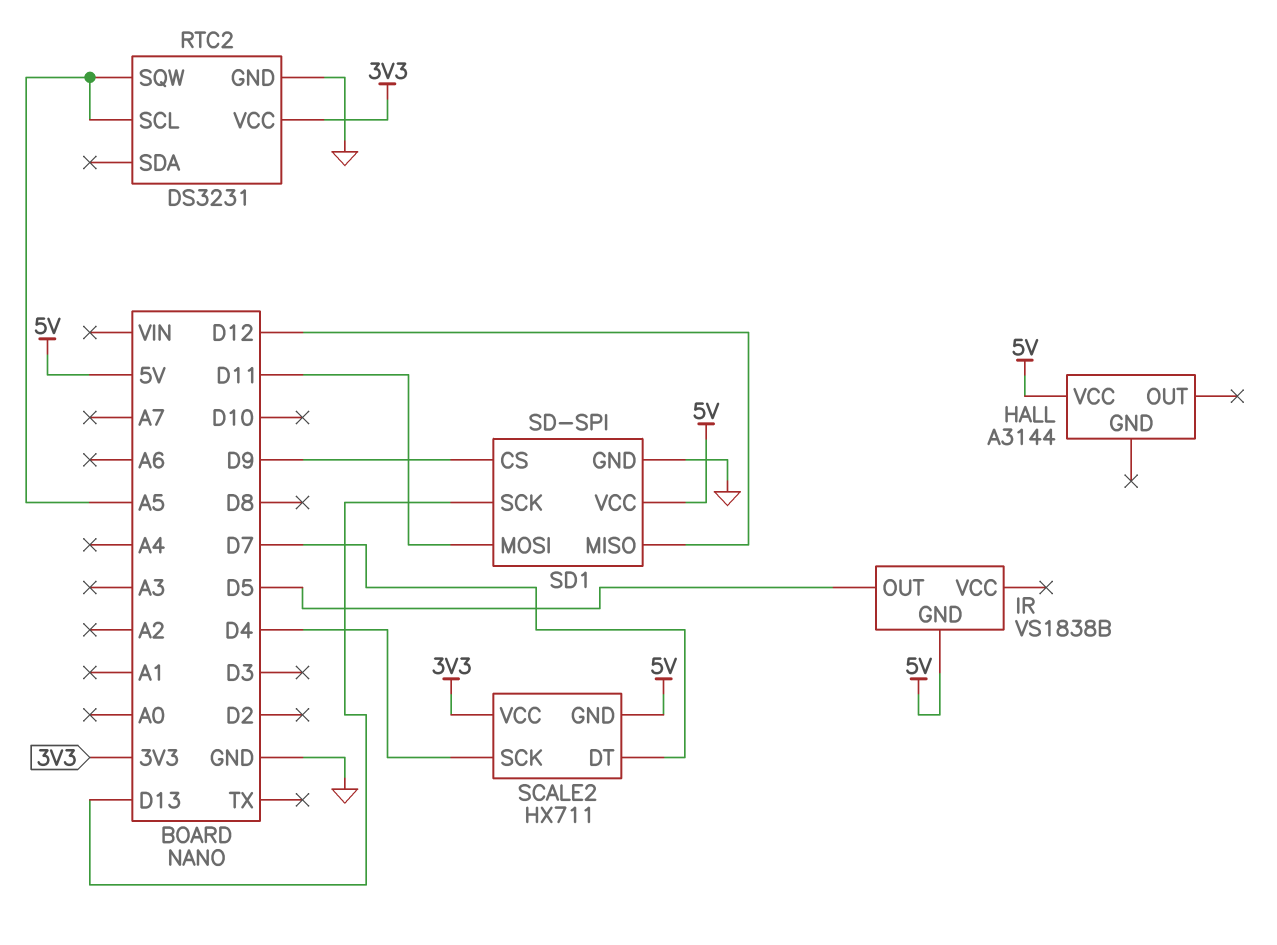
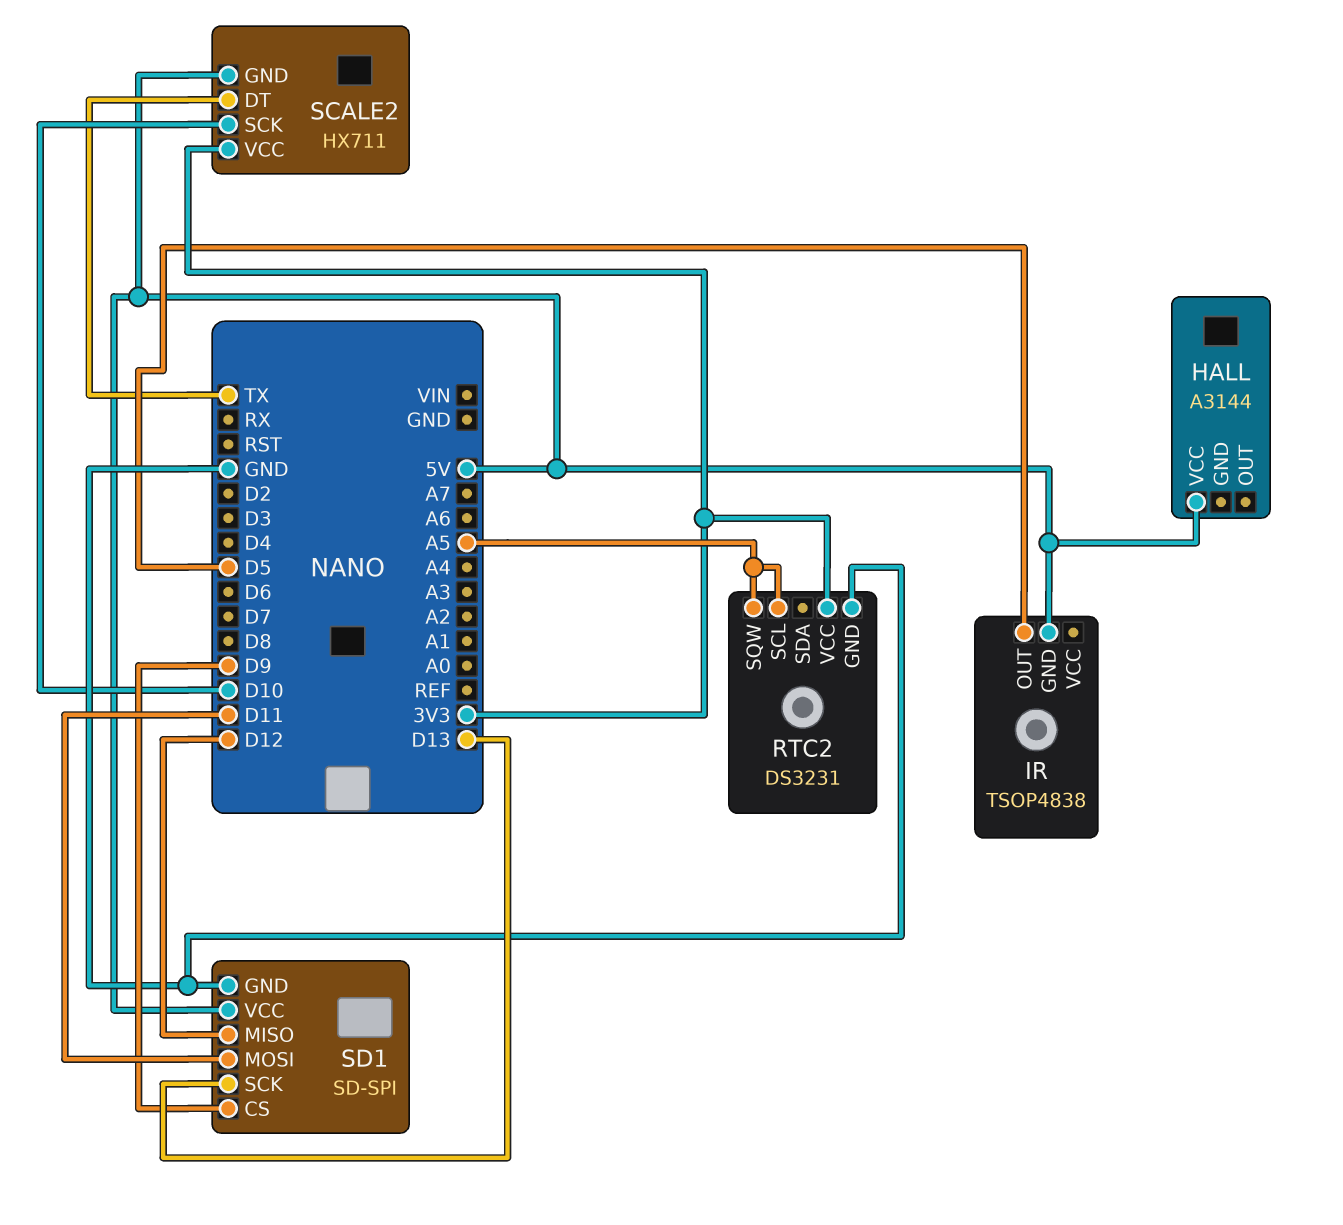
IR: VS1838B -> TSOP4838
SCALE2 pin DT: D7 -> TX
SCALE2 pin SCK: D4 -> D10

